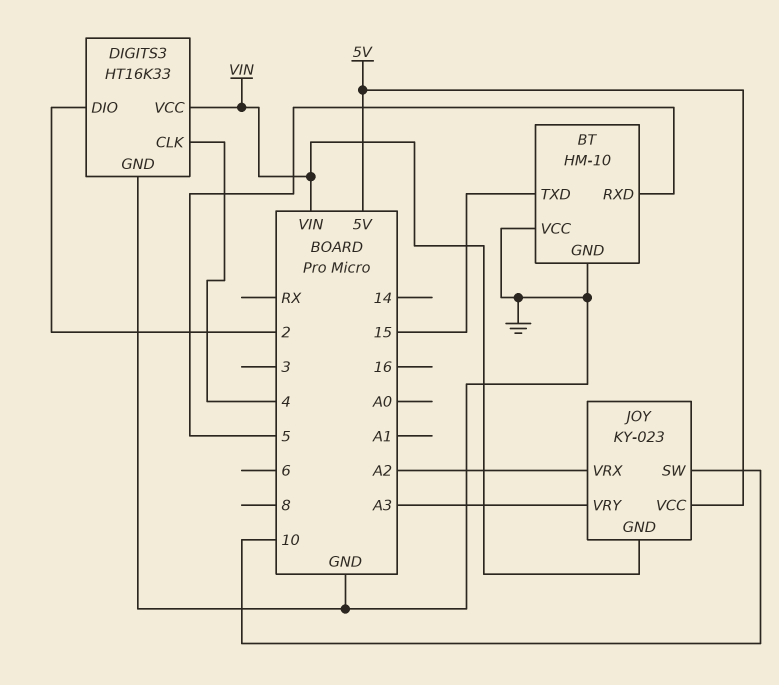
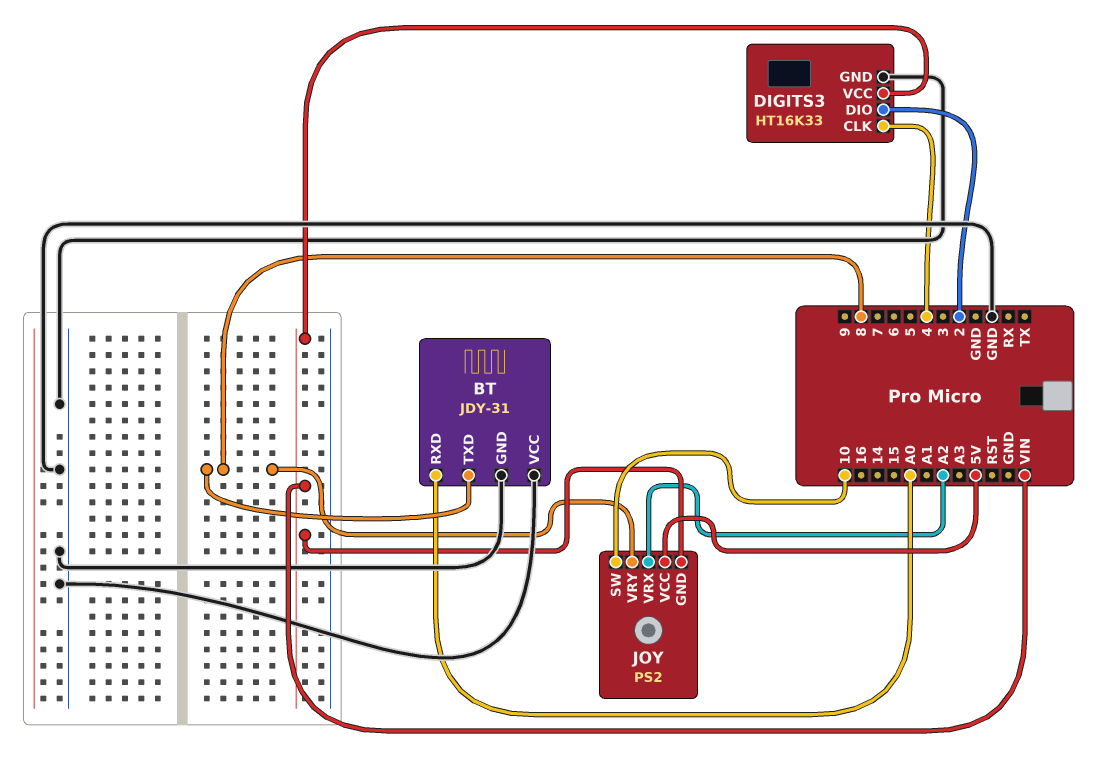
BT: HM-10 -> JDY-31
BT pin RXD: 5 -> A0
BT pin TXD: 15 -> 8
JOY: KY-023 -> PS2
JOY pin VRY: A3 -> 8

